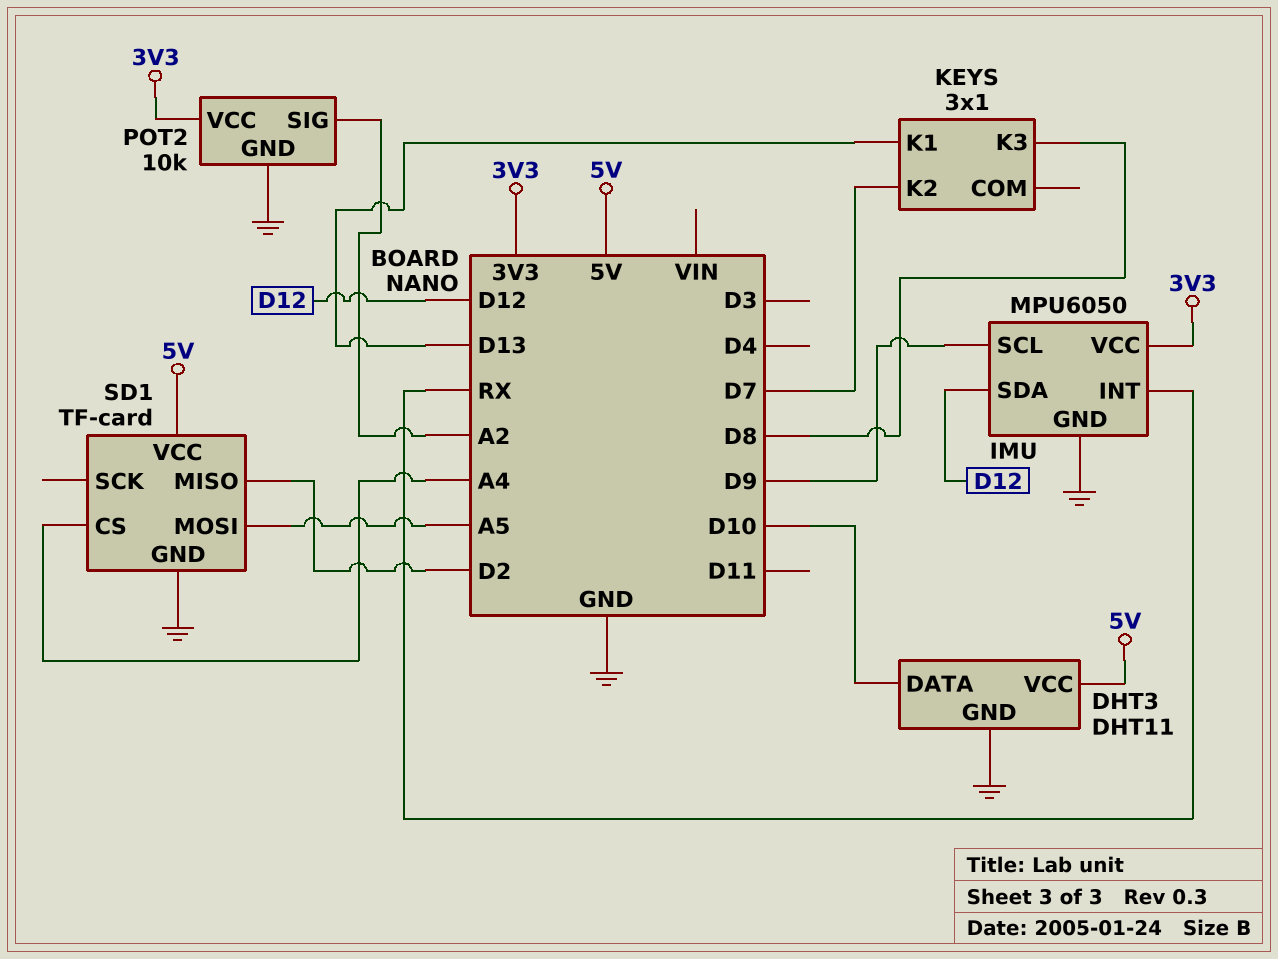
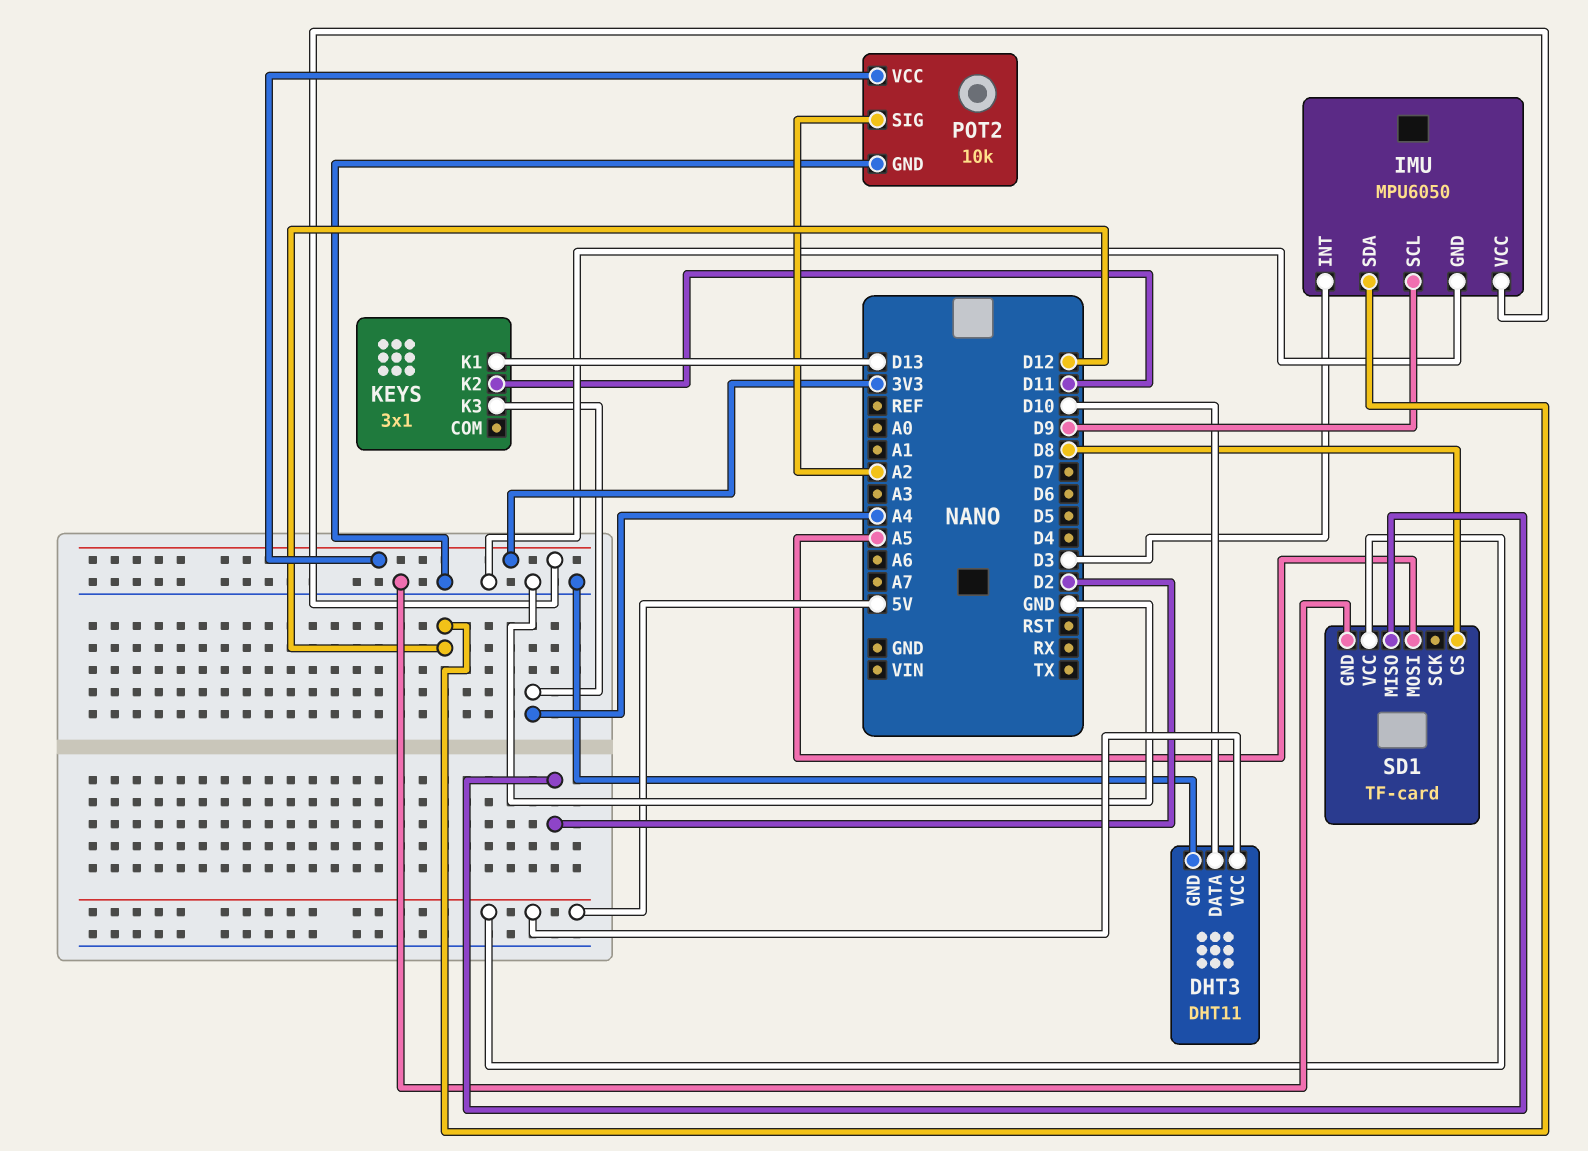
IMU pin INT: RX -> D3
KEYS pin K2: D7 -> D11
KEYS pin K3: D8 -> A4
SD1 pin CS: A4 -> D8

